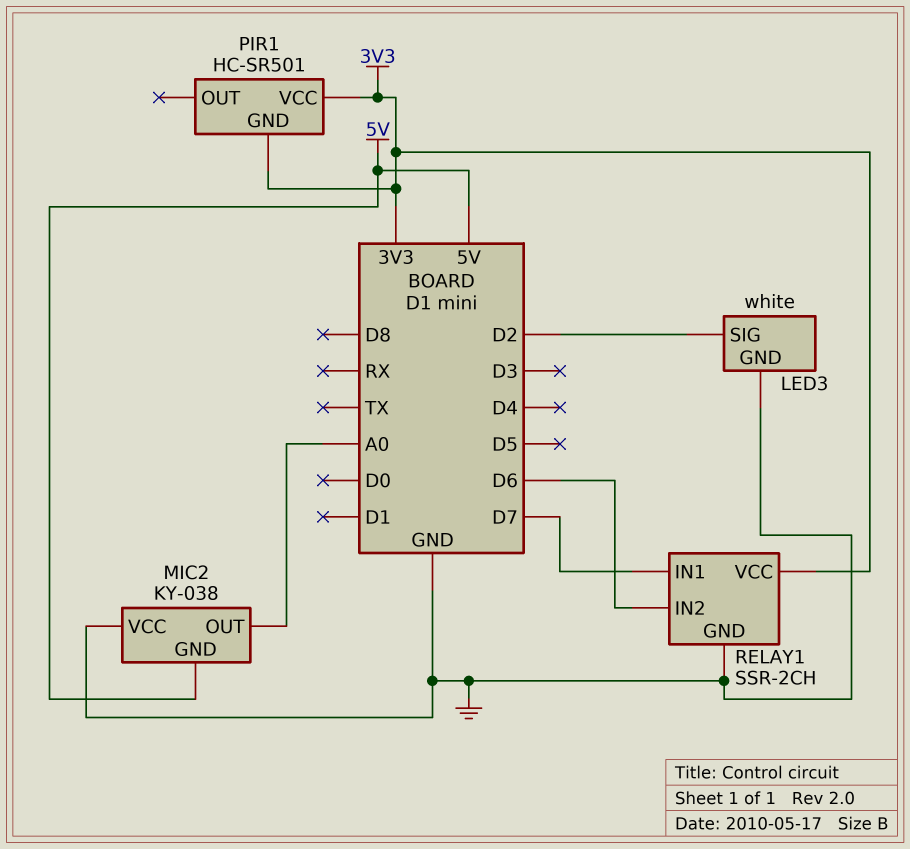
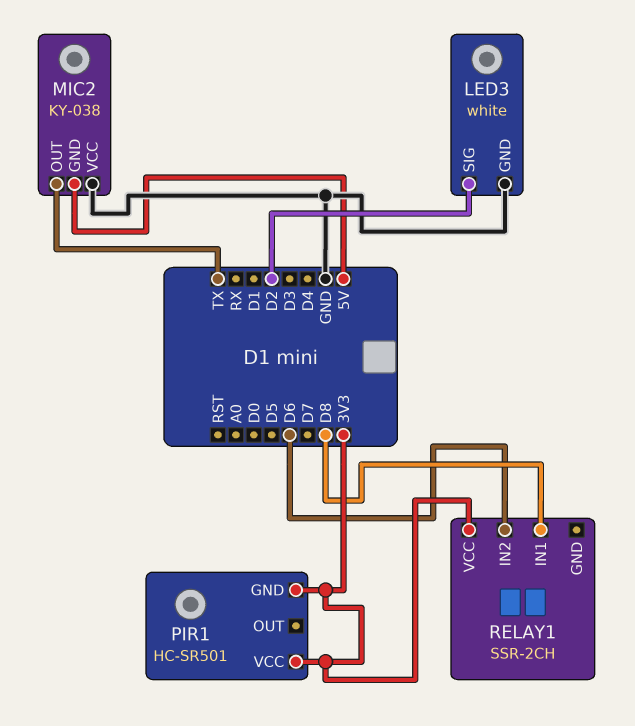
MIC2 pin OUT: A0 -> TX
RELAY1 pin GND: GND -> none
RELAY1 pin IN1: D7 -> D8

